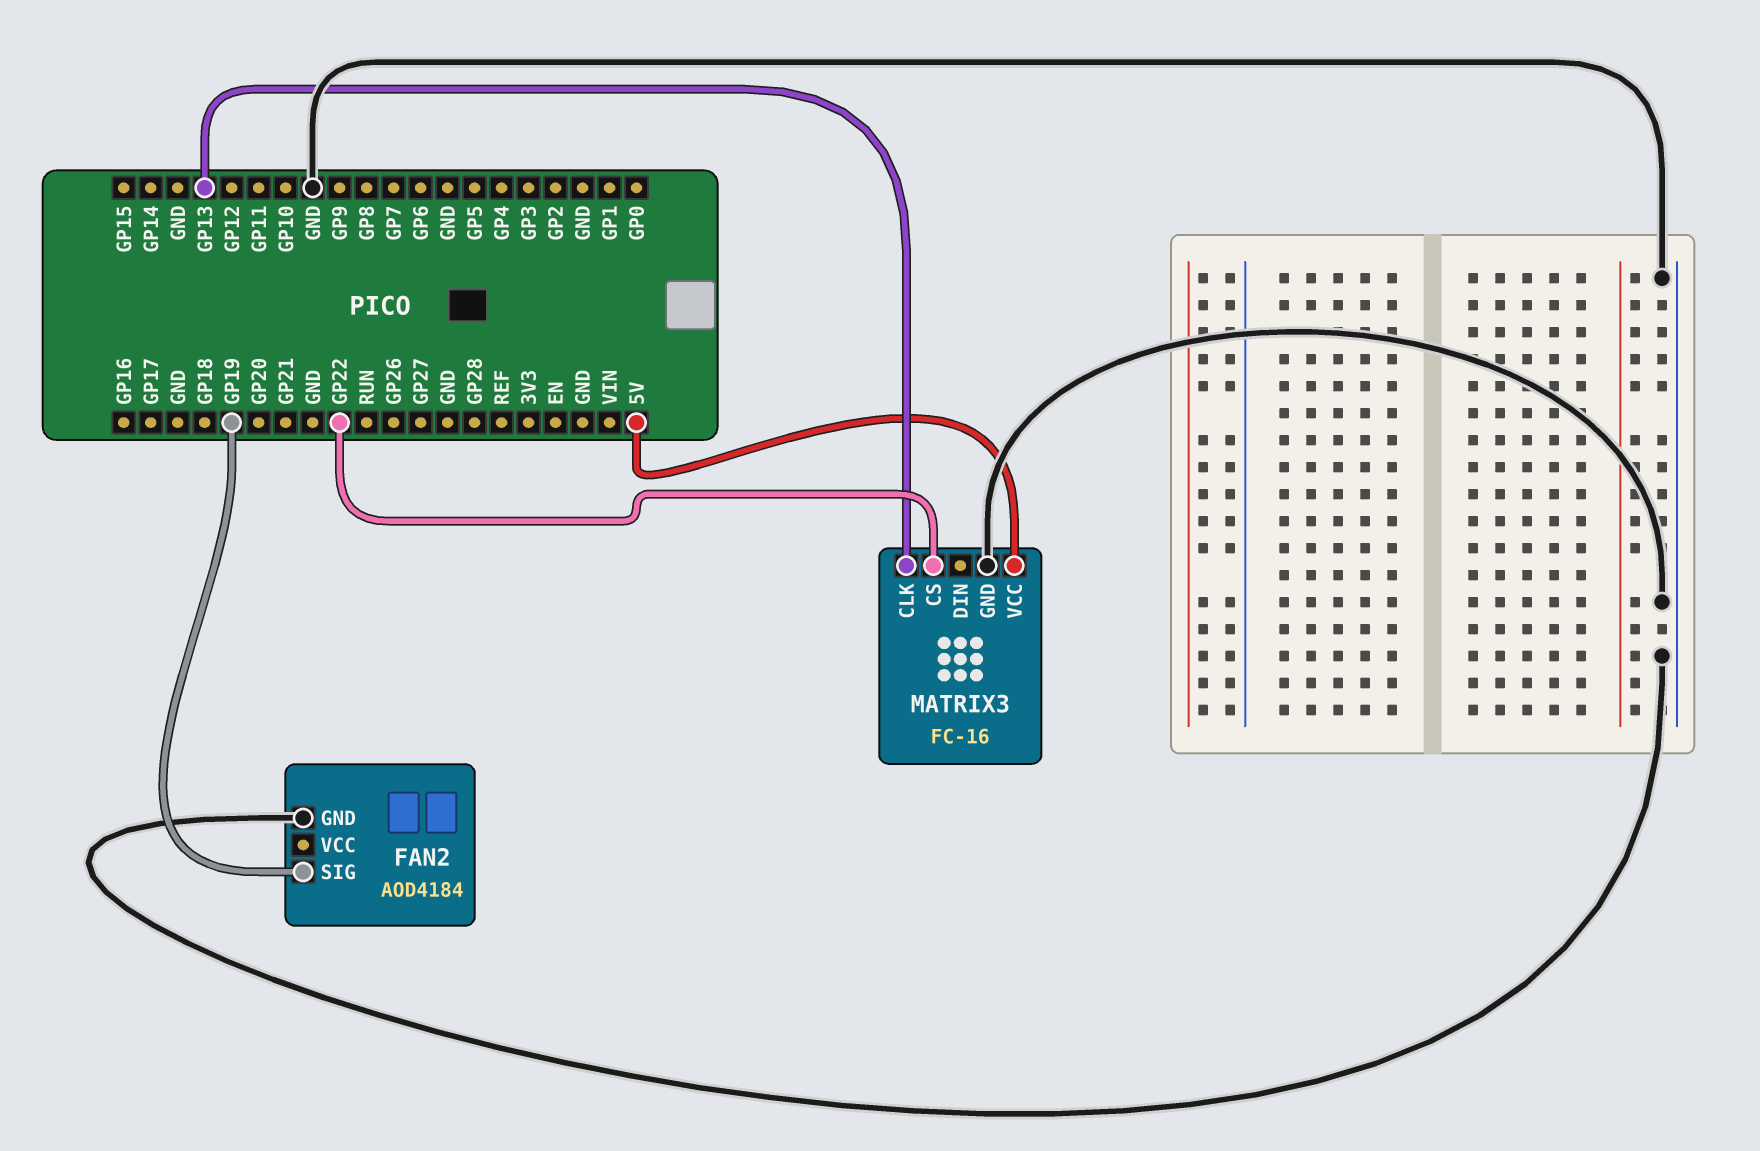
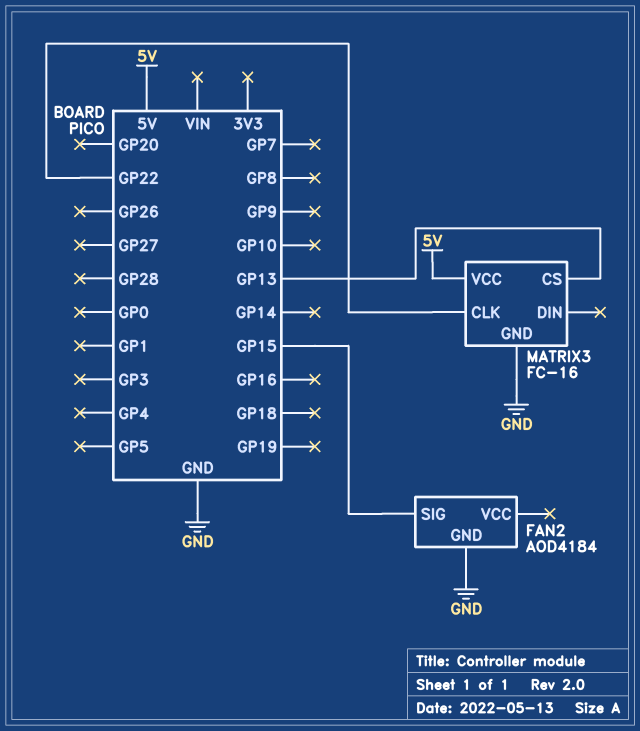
FAN2 pin SIG: GP19 -> GP15
MATRIX3 pin CLK: GP13 -> GP22
MATRIX3 pin CS: GP22 -> GP13

